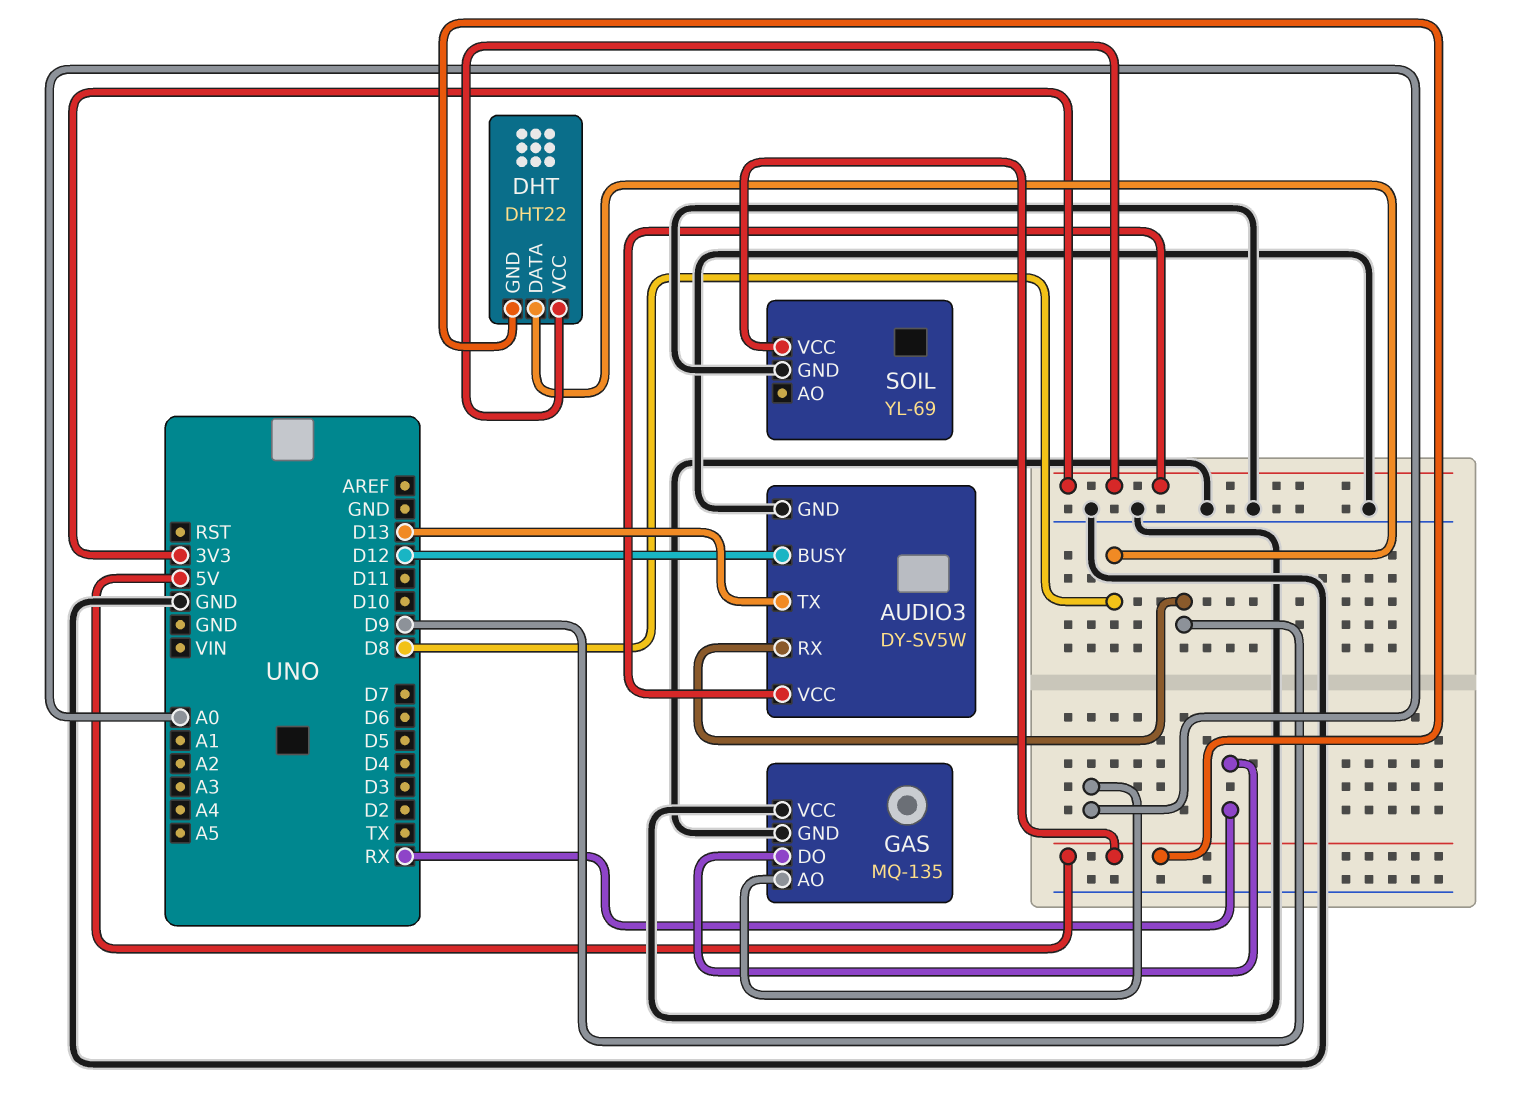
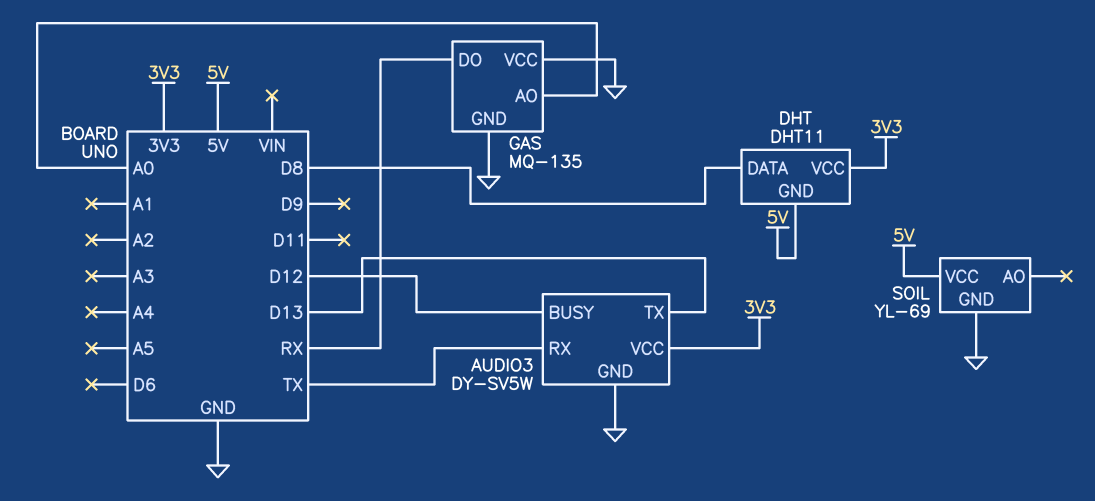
AUDIO3 pin RX: D9 -> TX
DHT: DHT22 -> DHT11

